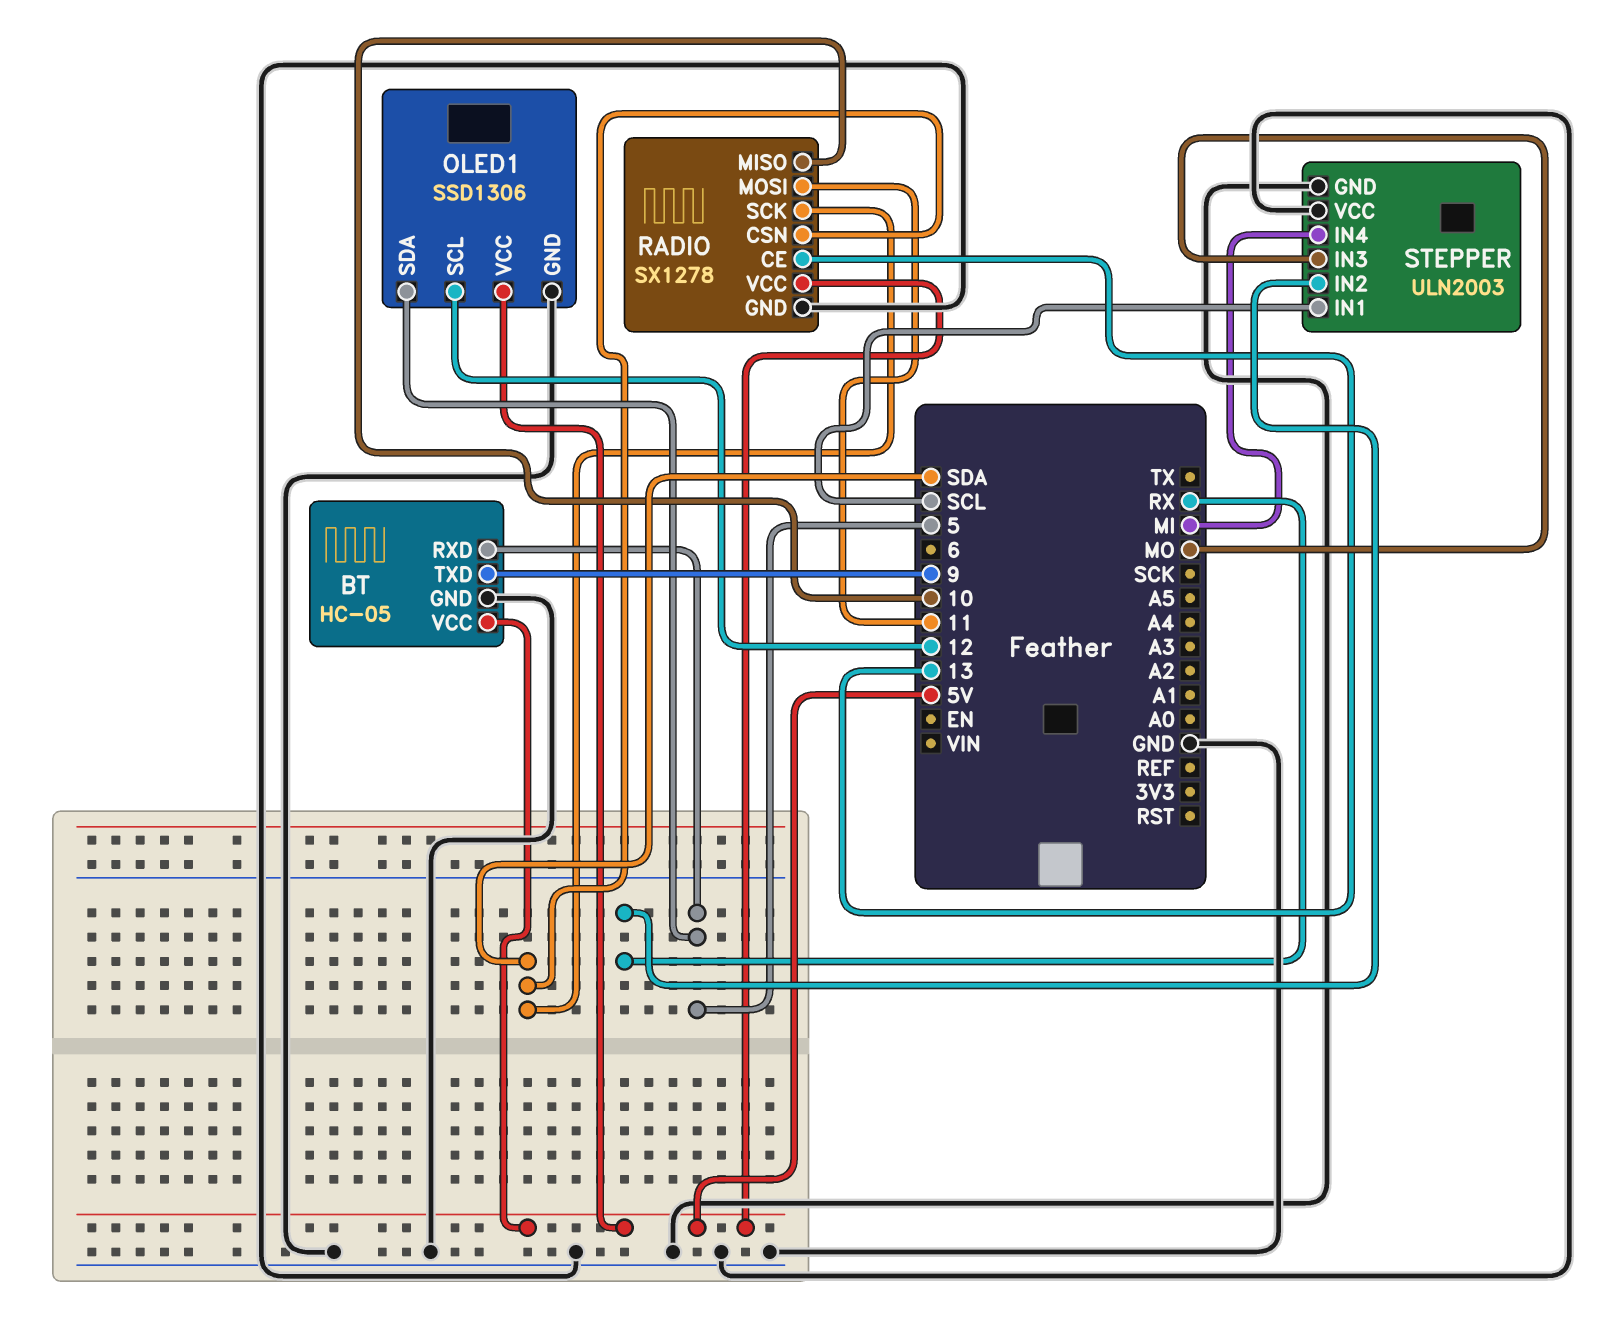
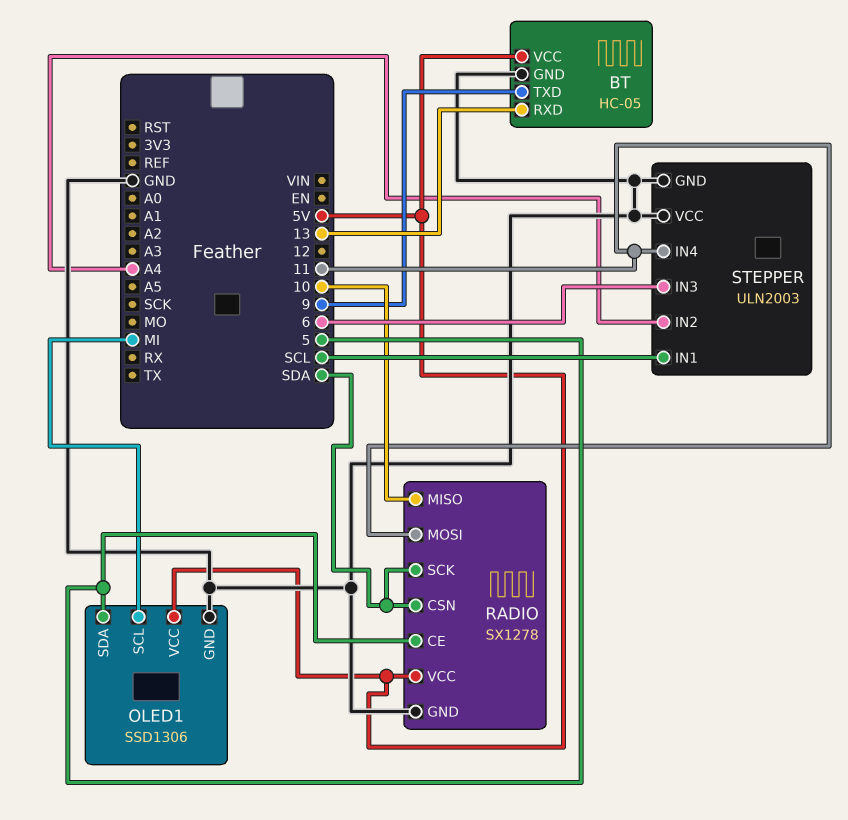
BT pin RXD: 5 -> 13
OLED1 pin SCL: 12 -> MI
RADIO pin CE: 13 -> 5
STEPPER pin IN2: RX -> A4
STEPPER pin IN3: MO -> 6
STEPPER pin IN4: MI -> 11

